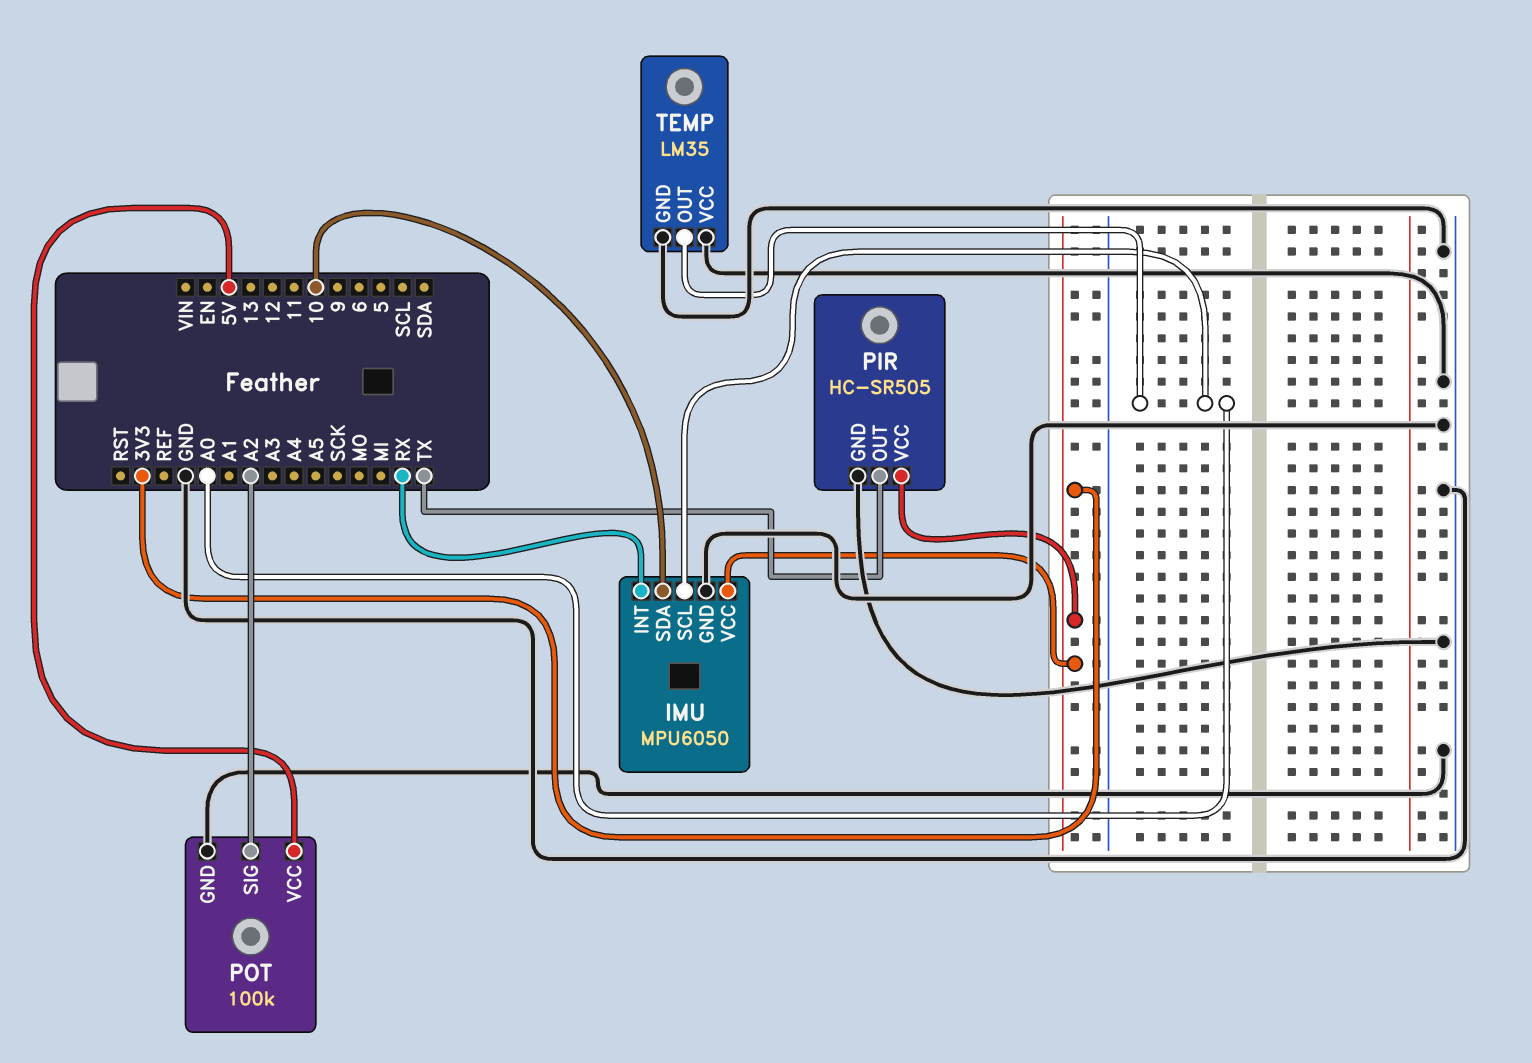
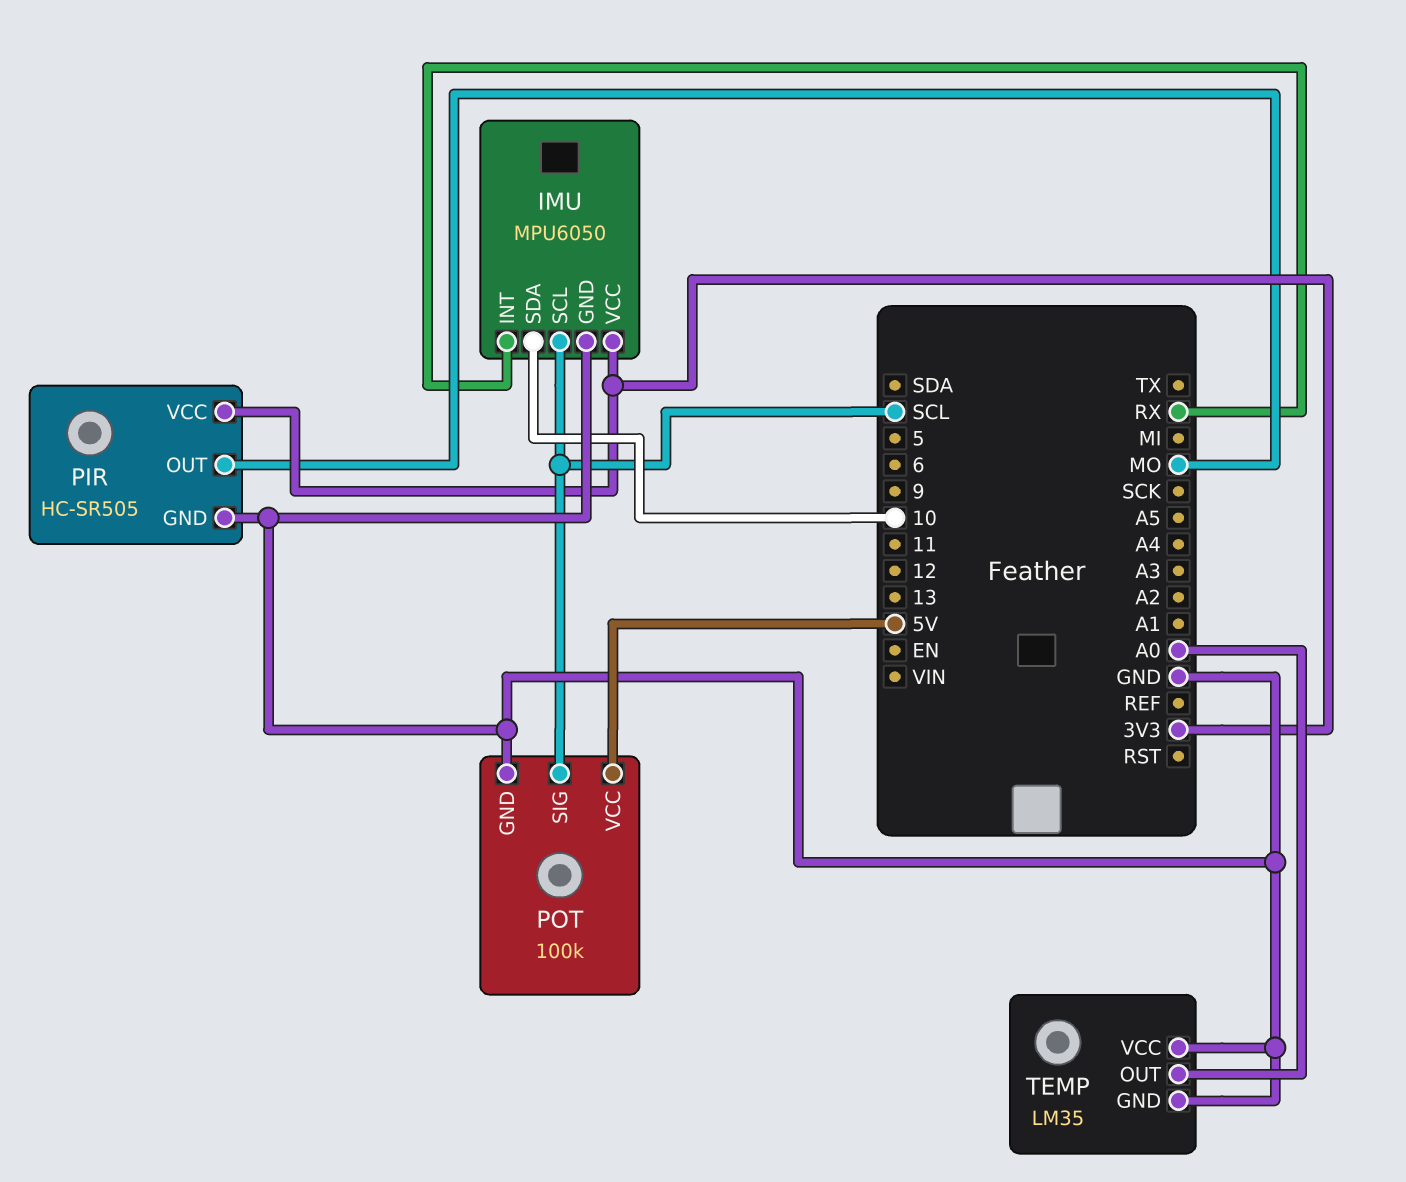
IMU pin SCL: A0 -> SCL
PIR pin OUT: TX -> MO
POT pin SIG: A2 -> SCL

